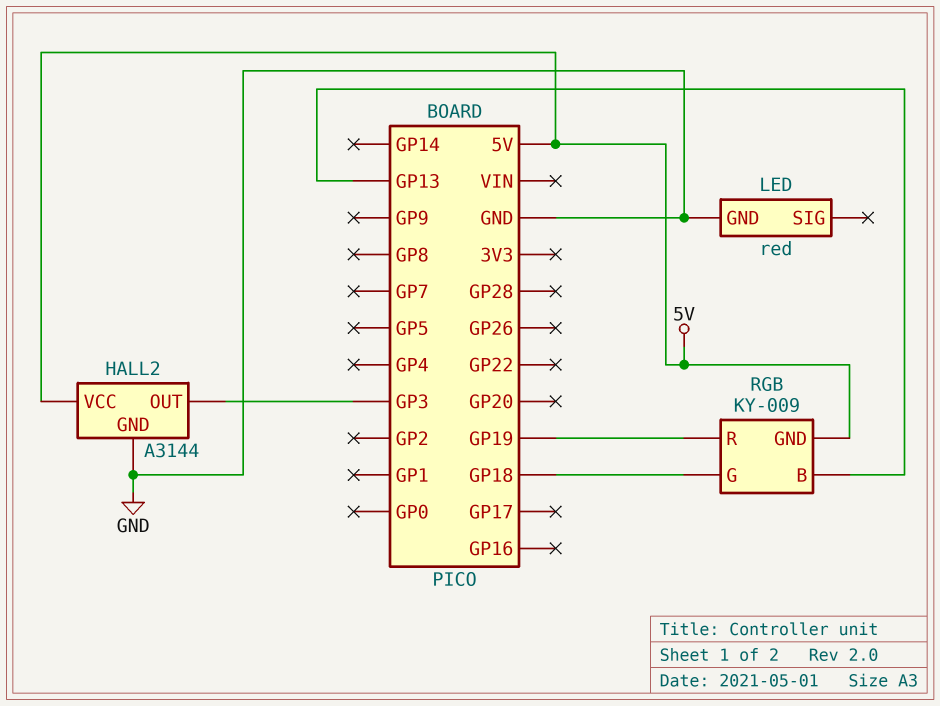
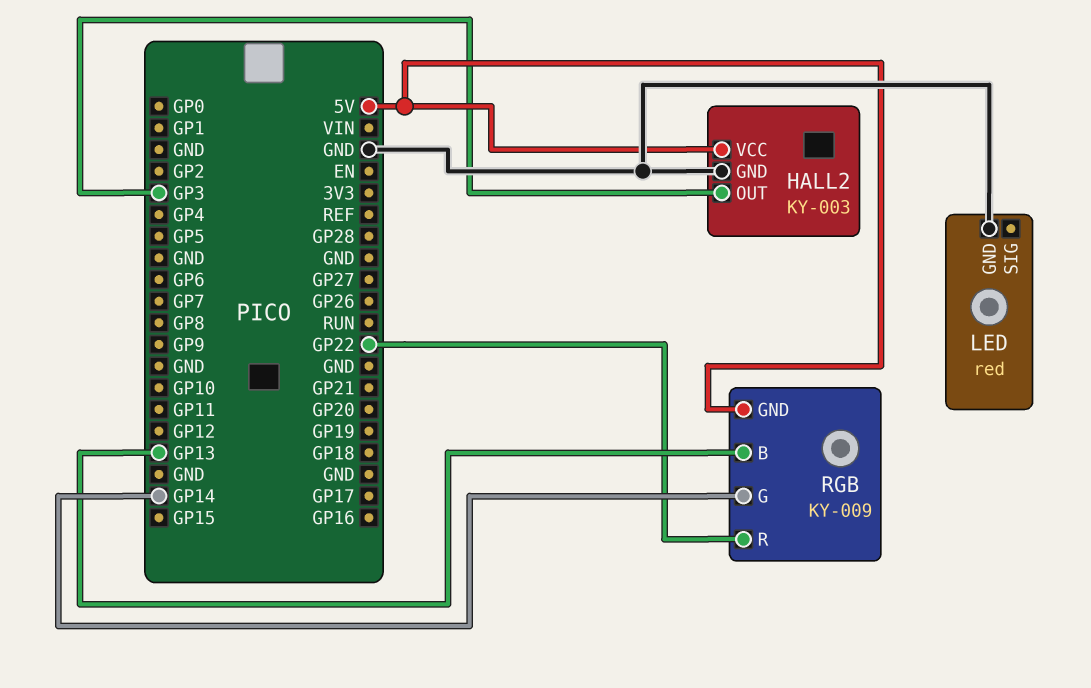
HALL2: A3144 -> KY-003
RGB pin G: GP18 -> GP14
RGB pin R: GP19 -> GP22

